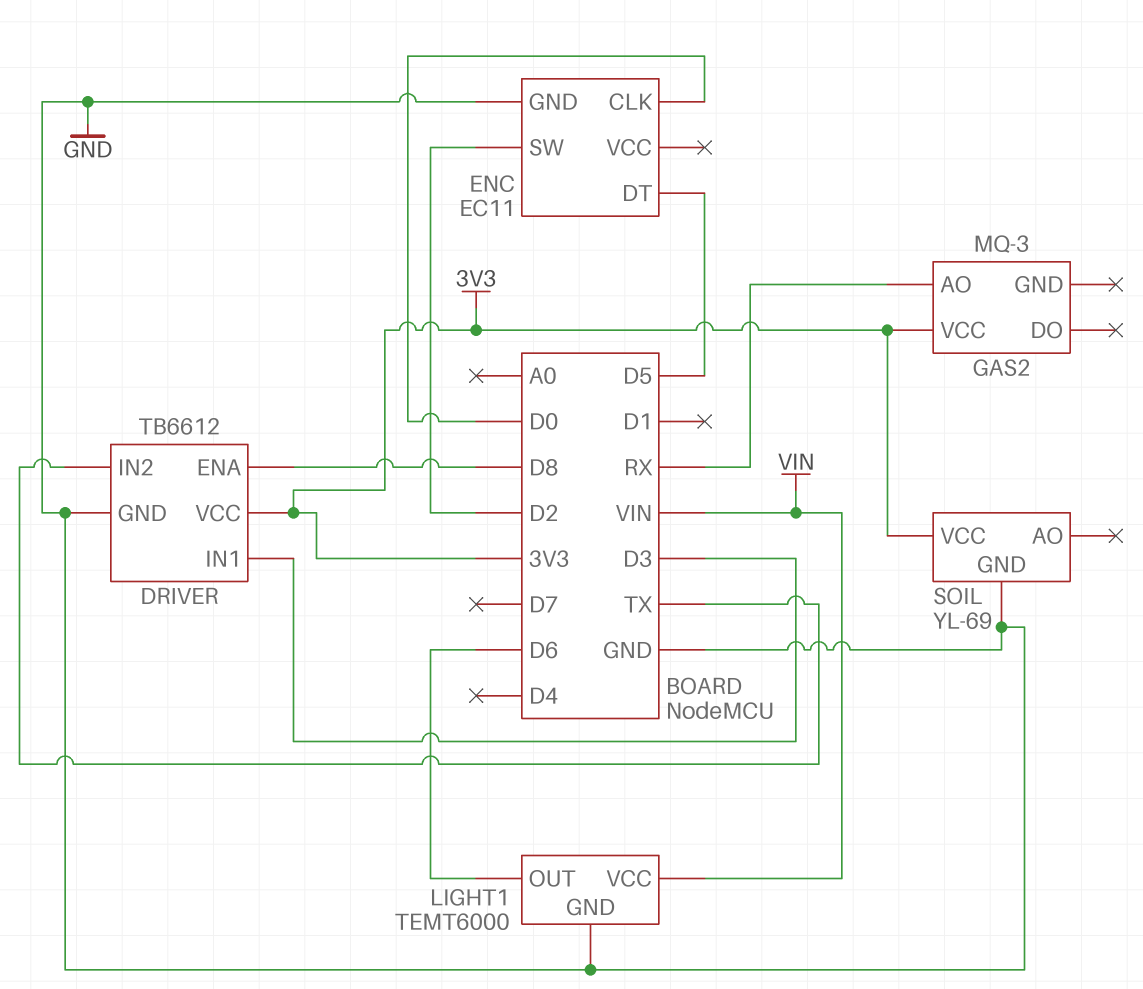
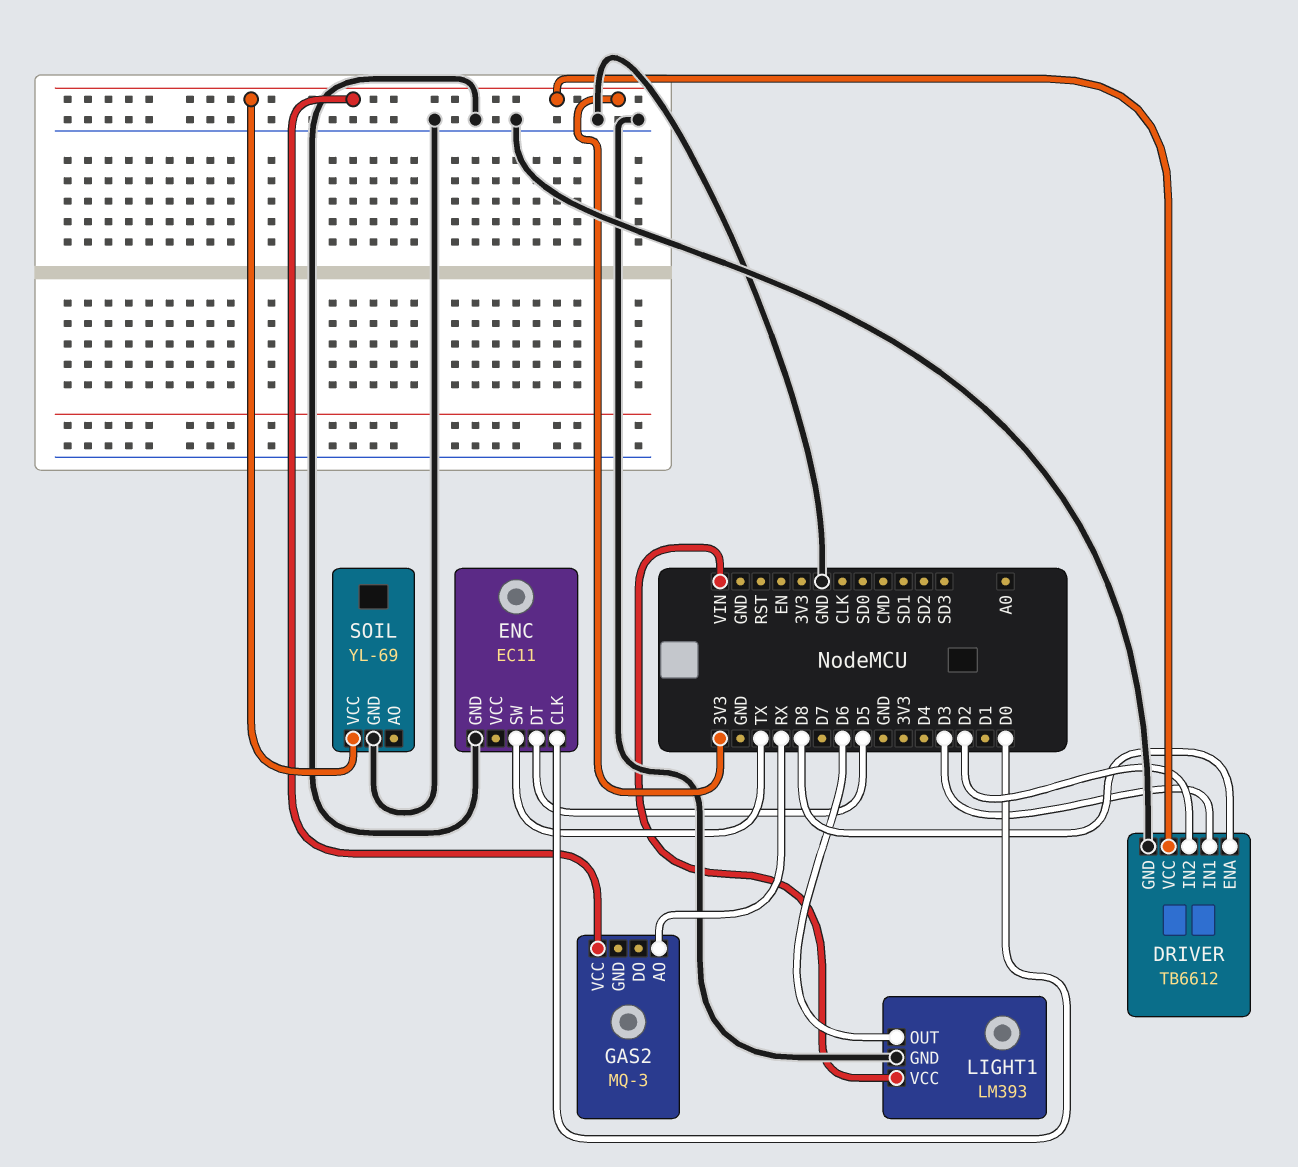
DRIVER pin IN2: TX -> D2
ENC pin SW: D2 -> TX
LIGHT1: TEMT6000 -> LM393

